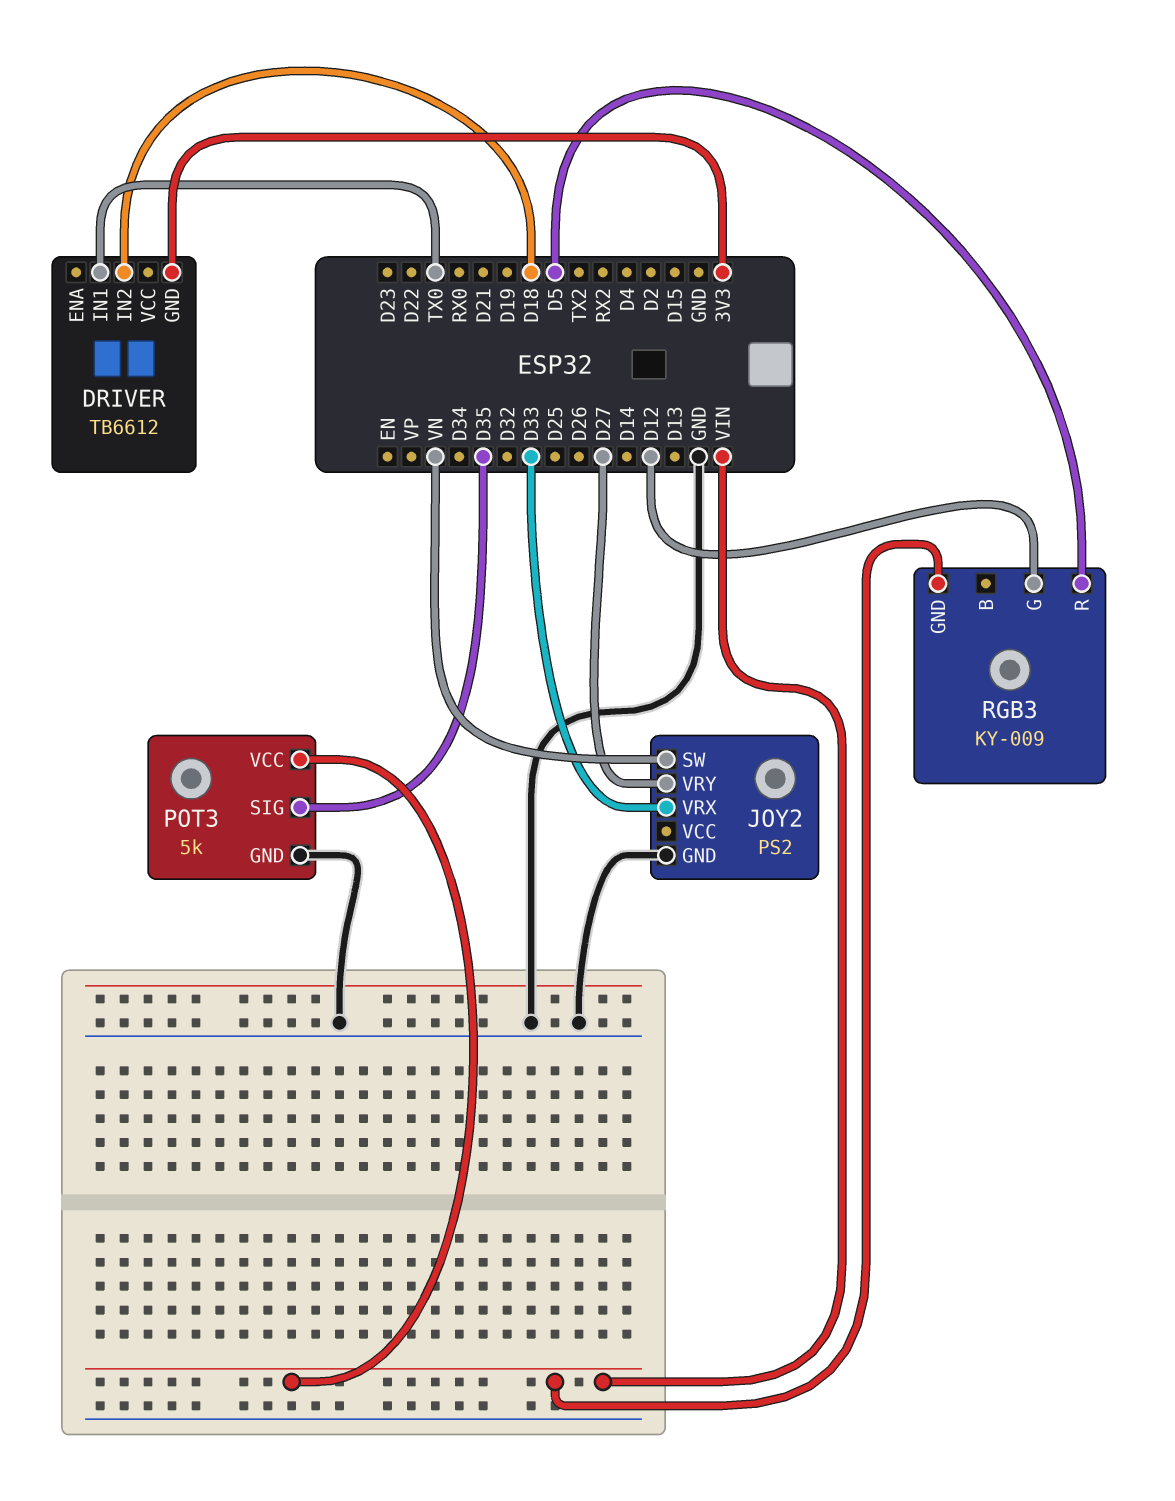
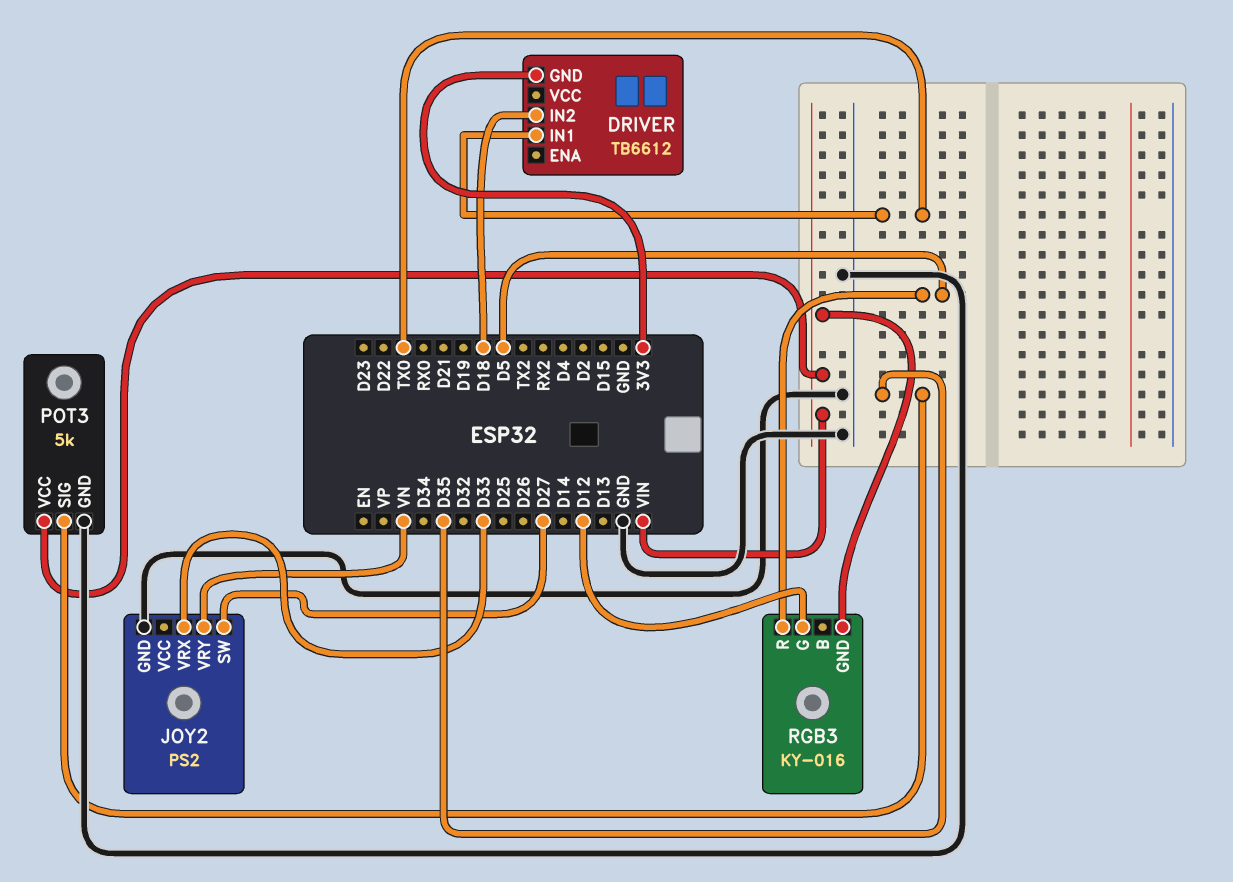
JOY2 pin SW: VN -> D27
JOY2 pin VRY: D27 -> VN
RGB3: KY-009 -> KY-016

